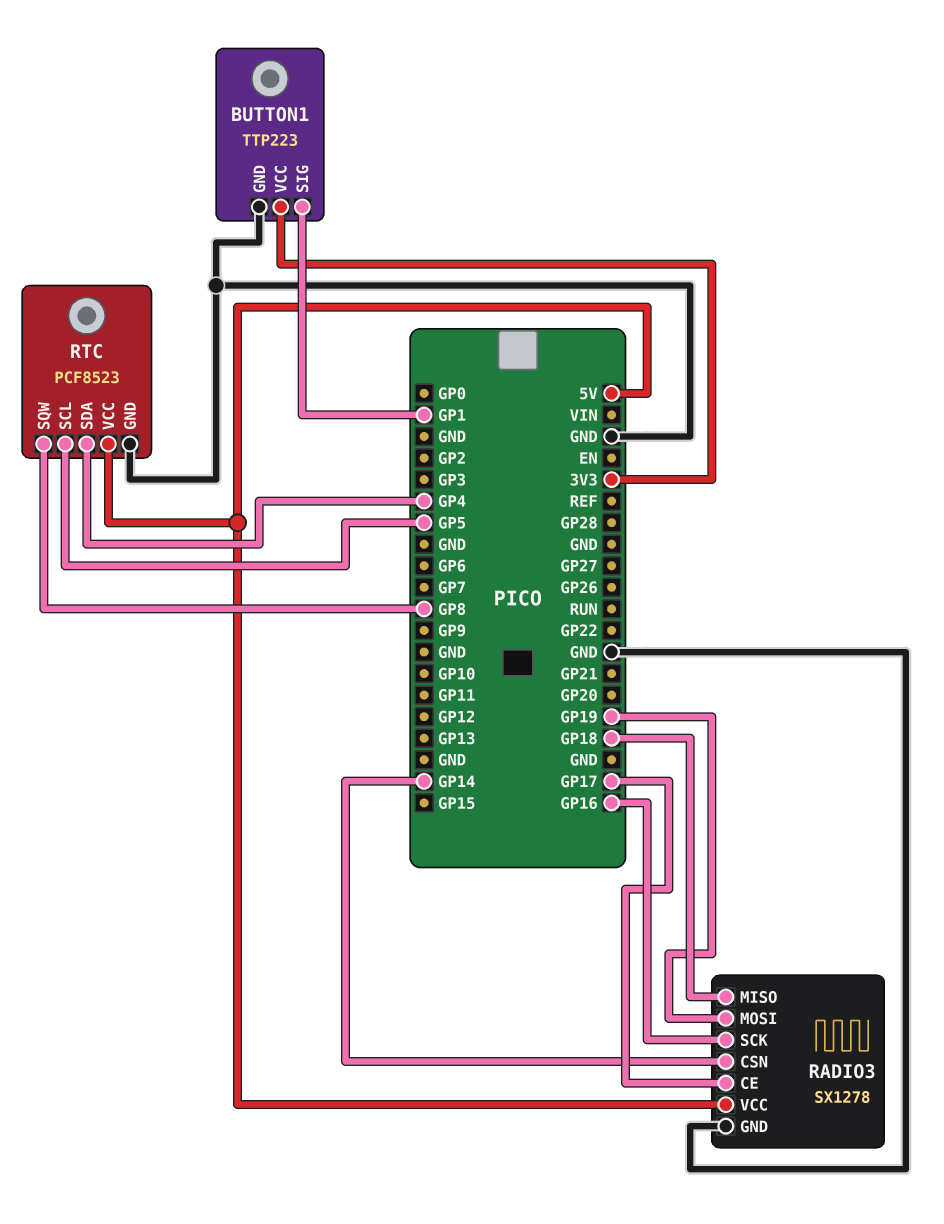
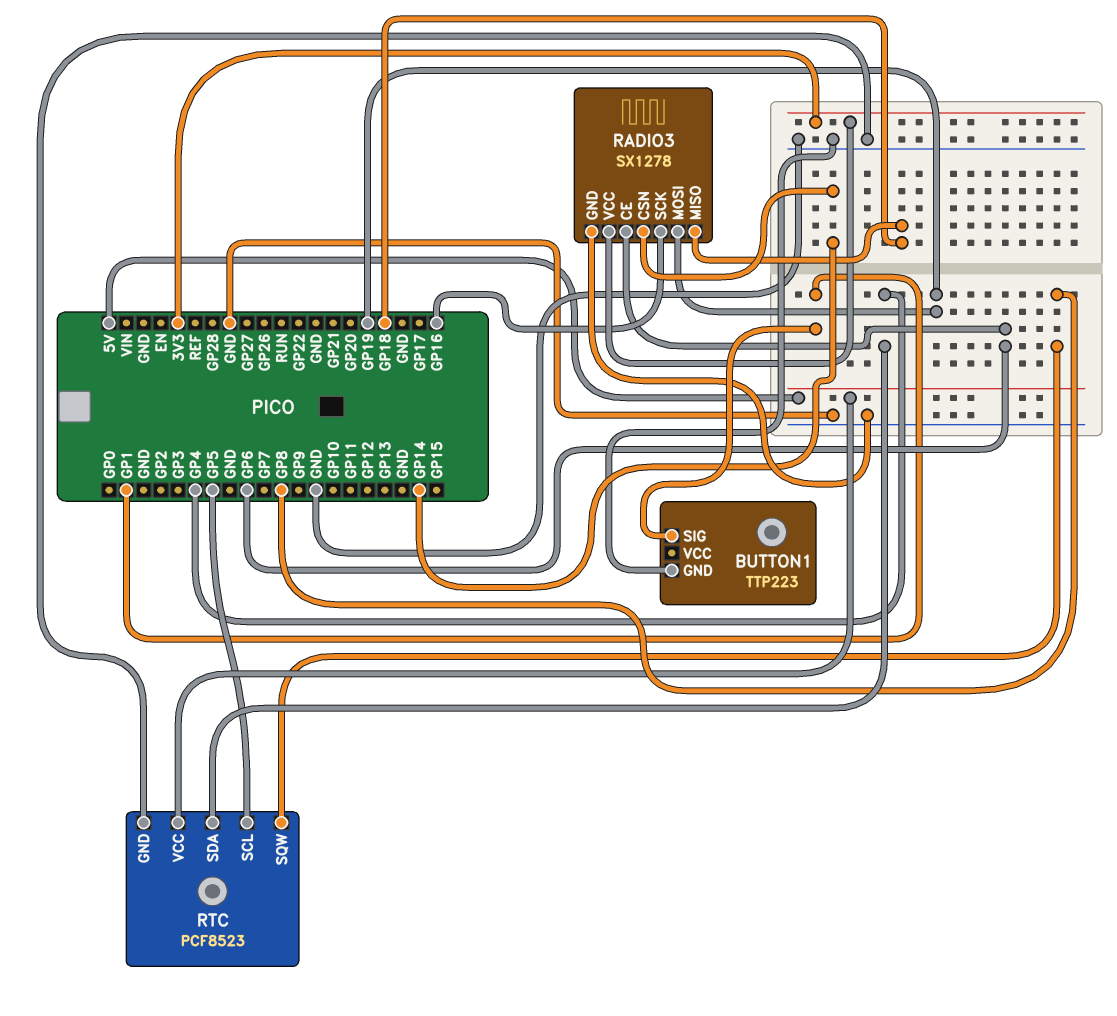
BUTTON1 pin VCC: 3V3 -> none
RADIO3 pin CE: GP17 -> GP6
RADIO3 pin VCC: 5V -> 3V3

